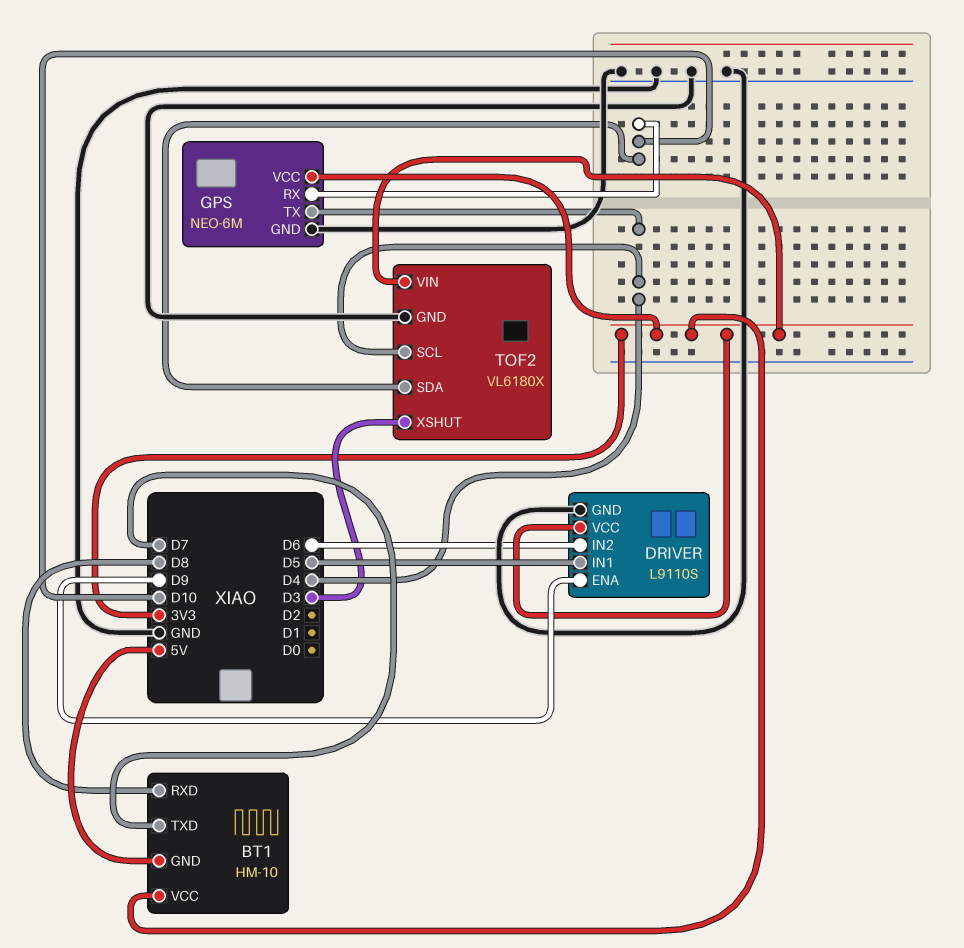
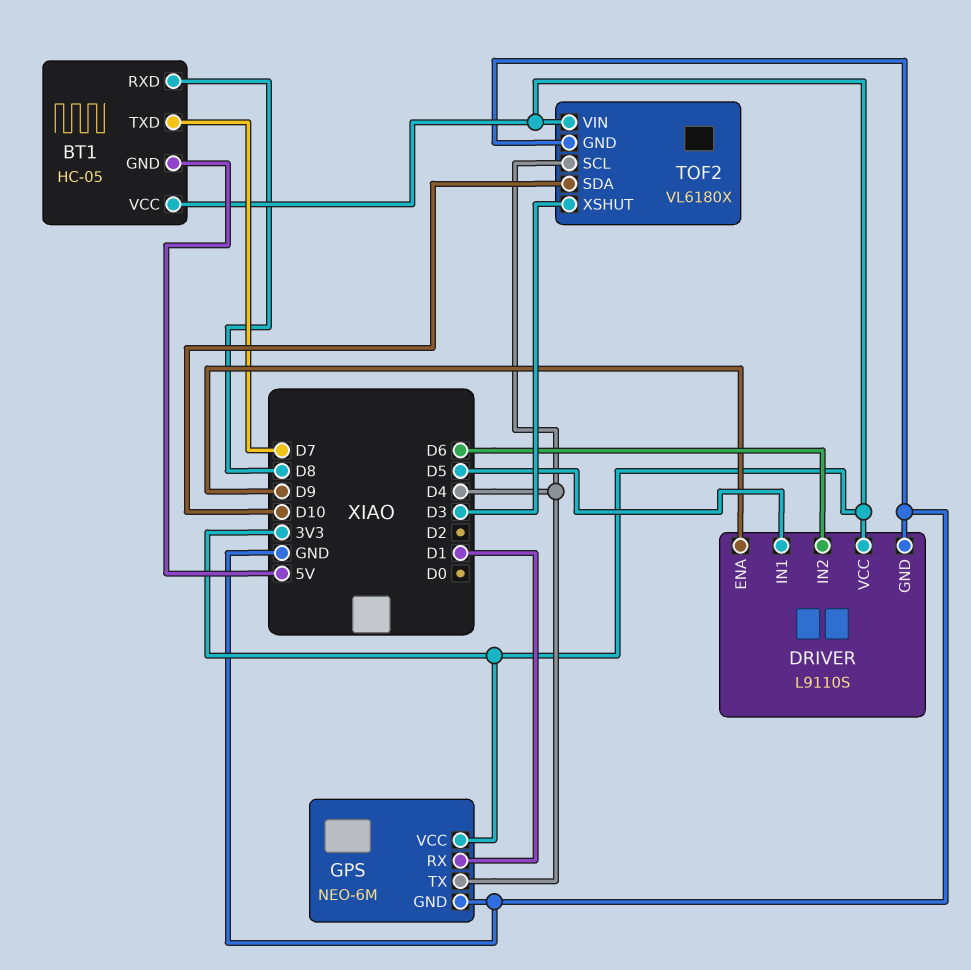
BT1: HM-10 -> HC-05
GPS pin RX: D10 -> D1

